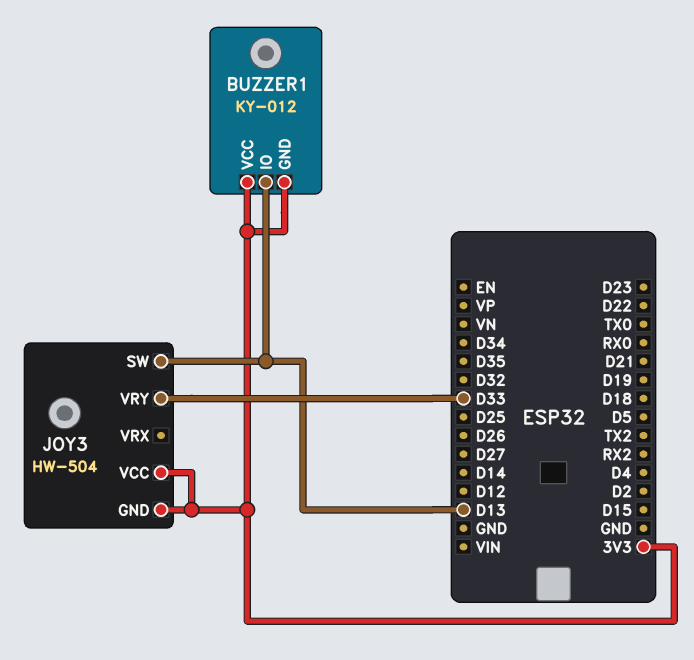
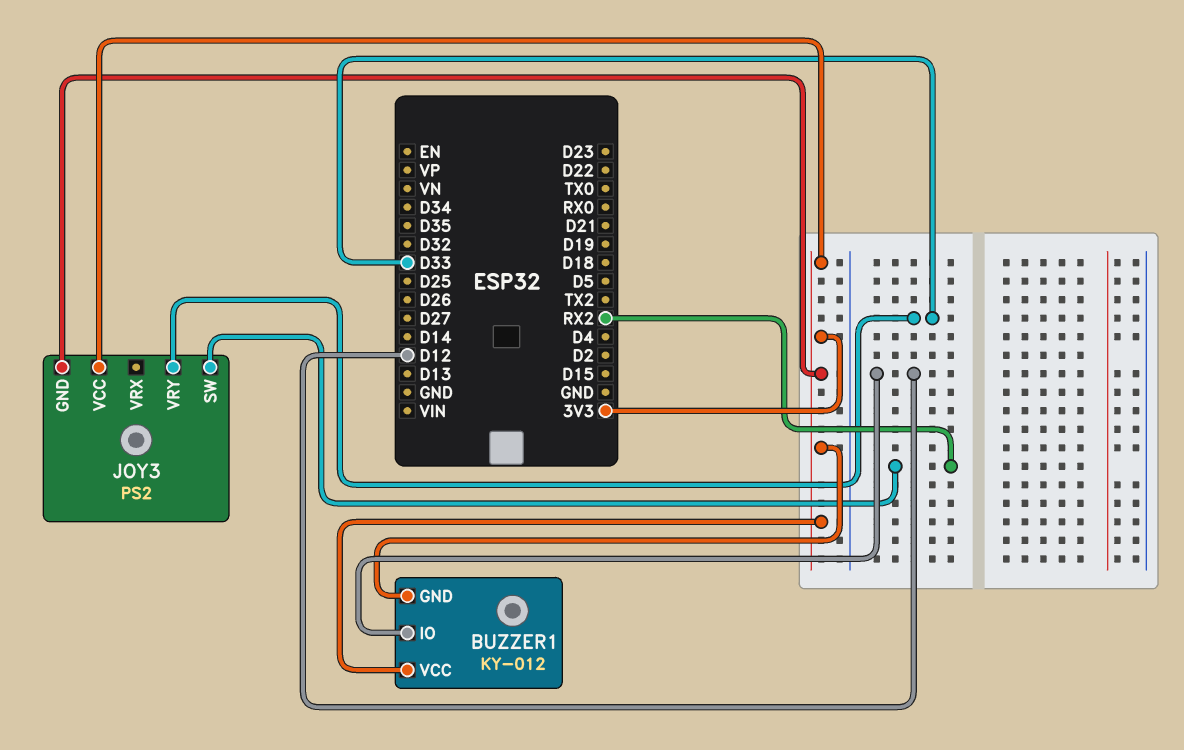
BUZZER1 pin IO: D13 -> D12
JOY3: HW-504 -> PS2
JOY3 pin SW: D13 -> RX2

